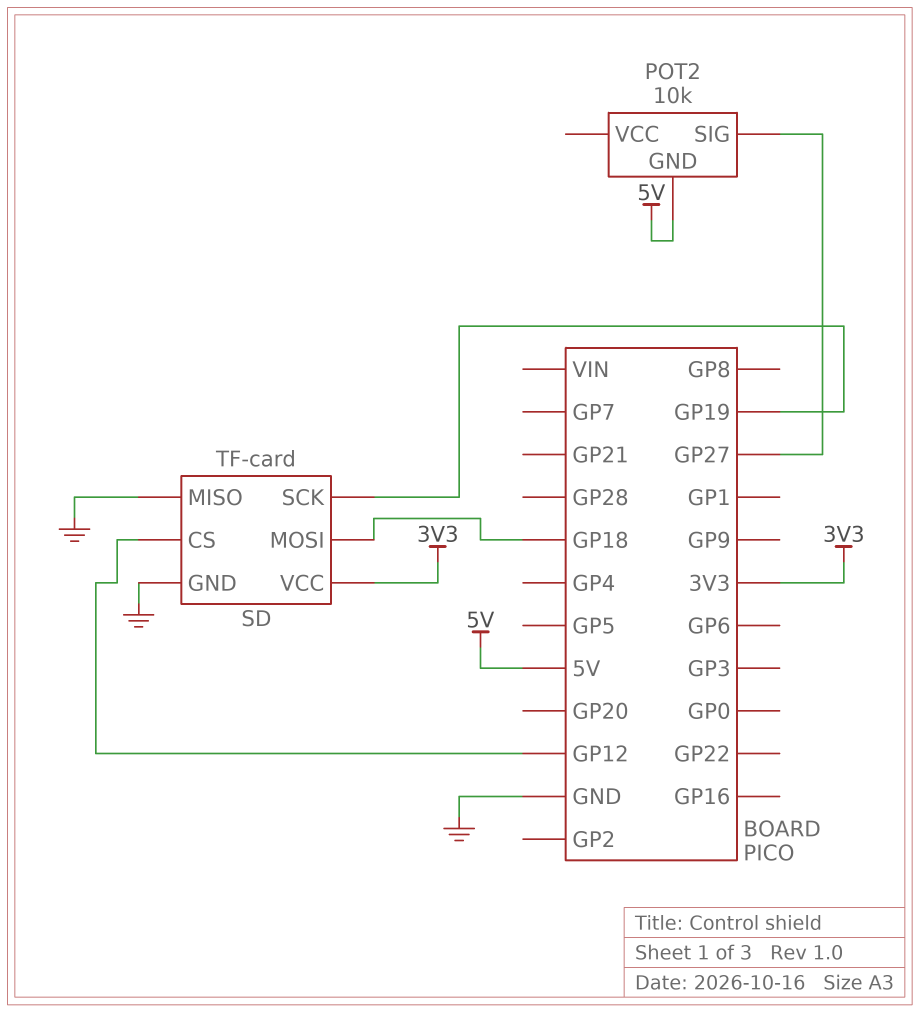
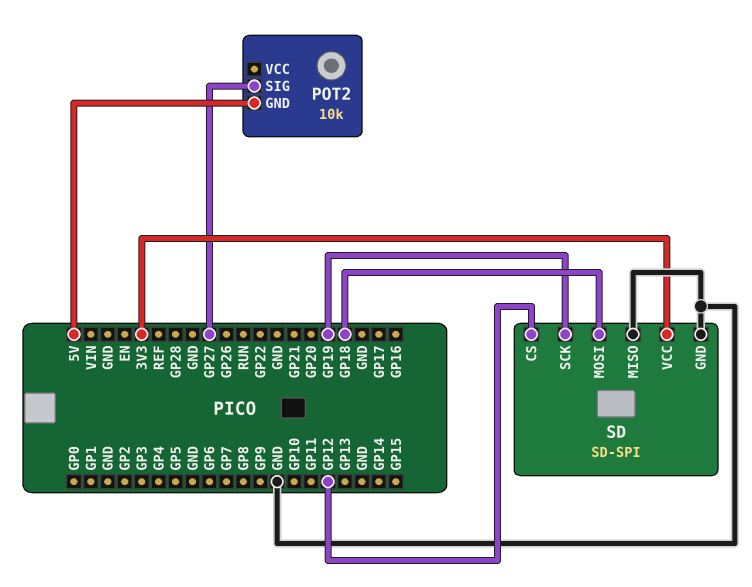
SD: TF-card -> SD-SPI

